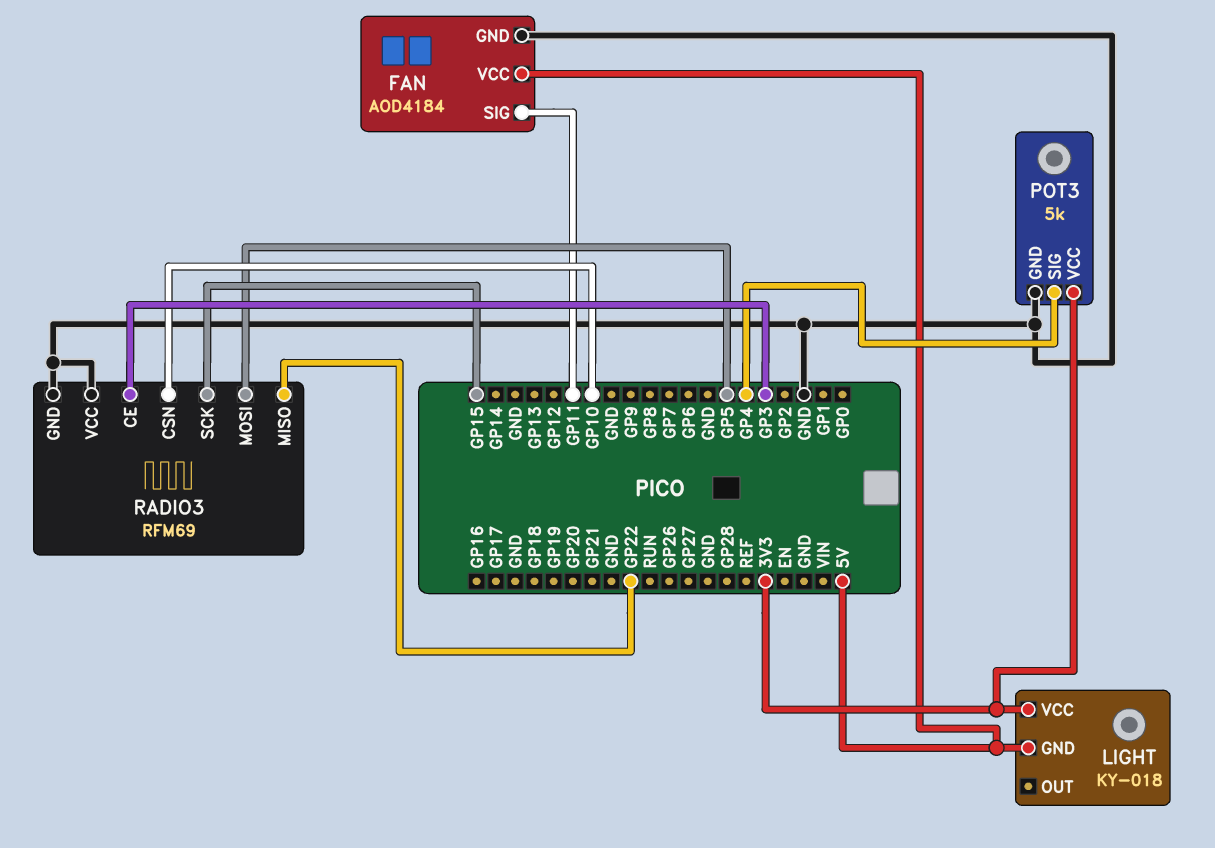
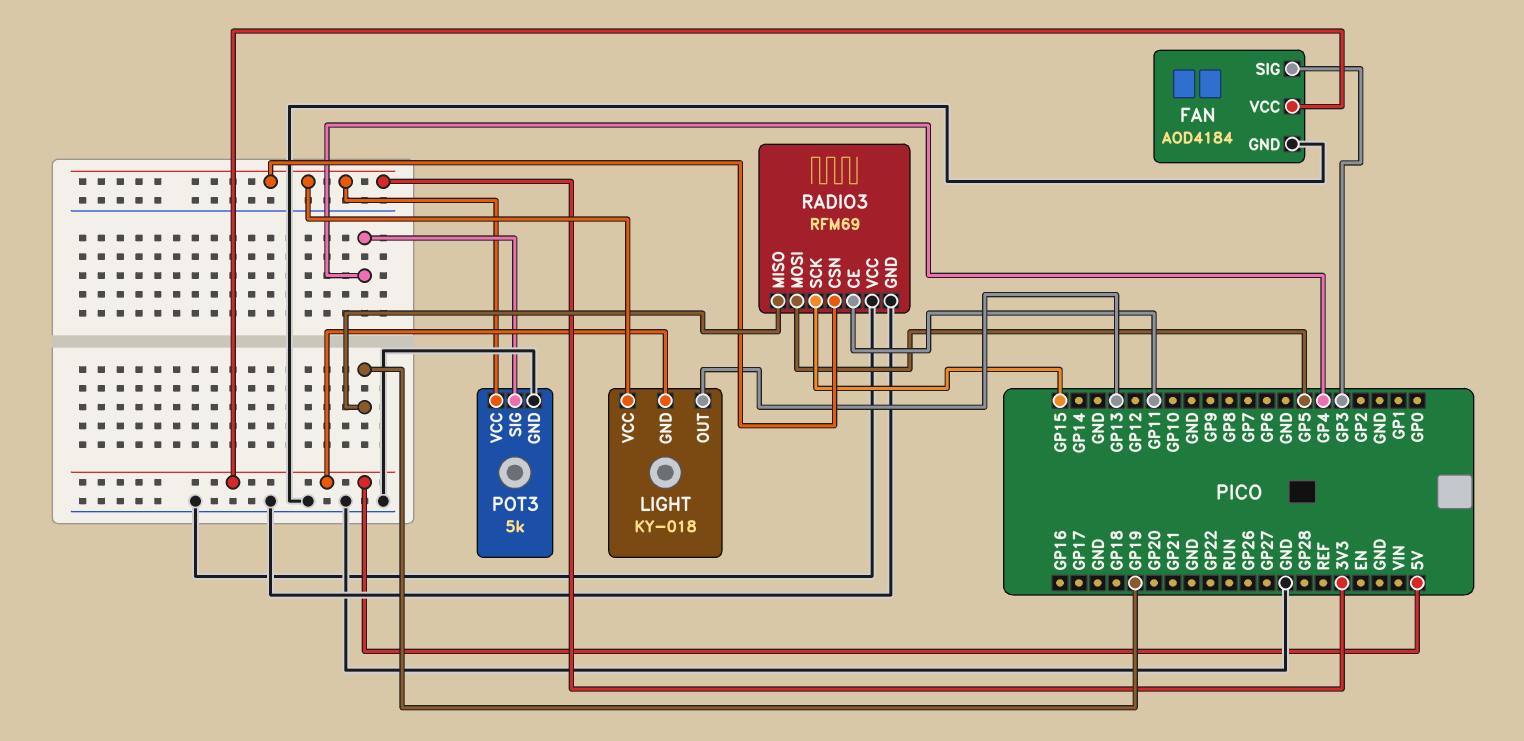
FAN pin SIG: GP11 -> GP3
LIGHT pin OUT: none -> GP13
RADIO3 pin CE: GP3 -> GP11
RADIO3 pin CSN: GP10 -> 3V3
RADIO3 pin MISO: GP22 -> GP19

